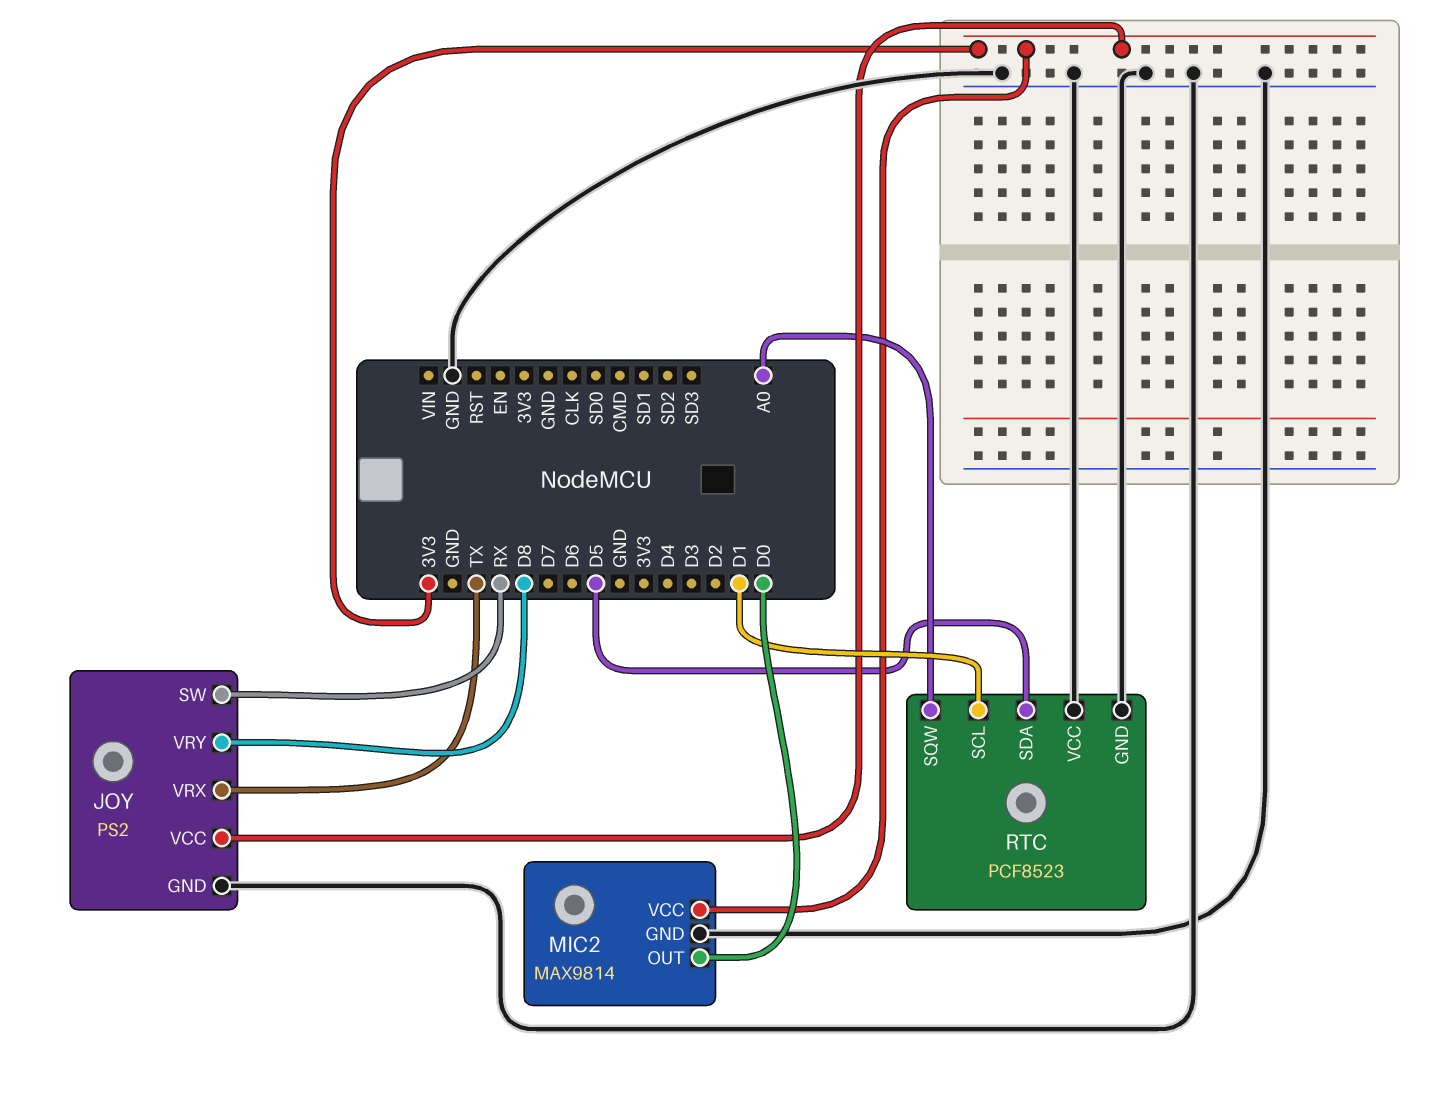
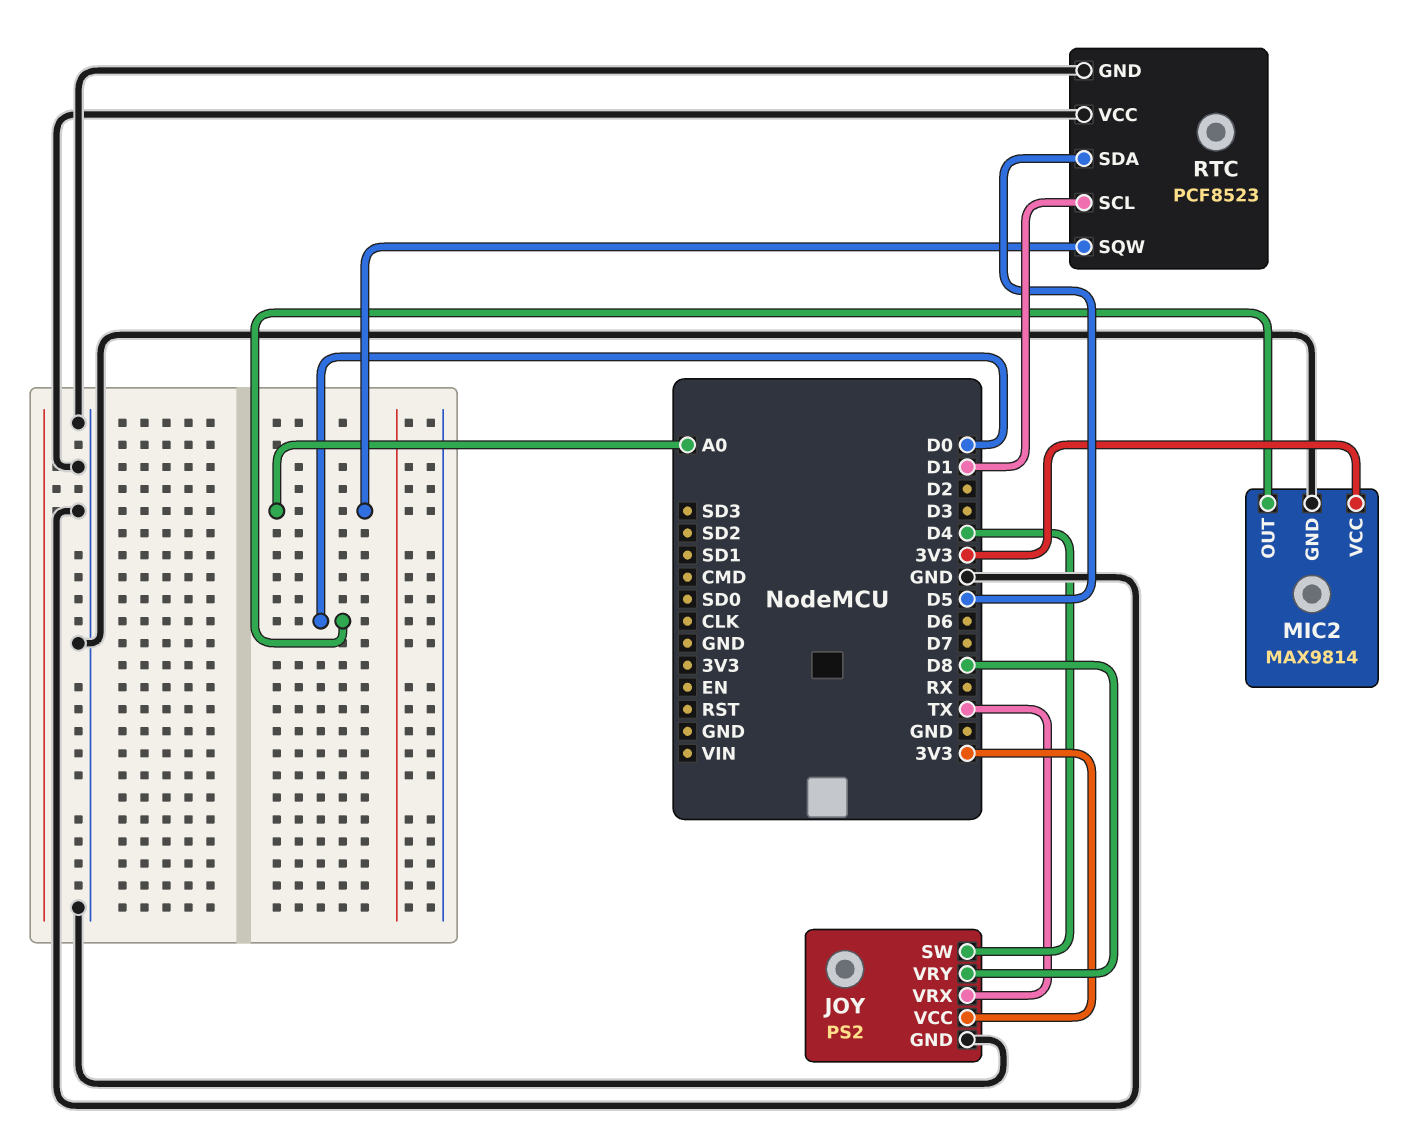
JOY pin SW: RX -> D4

